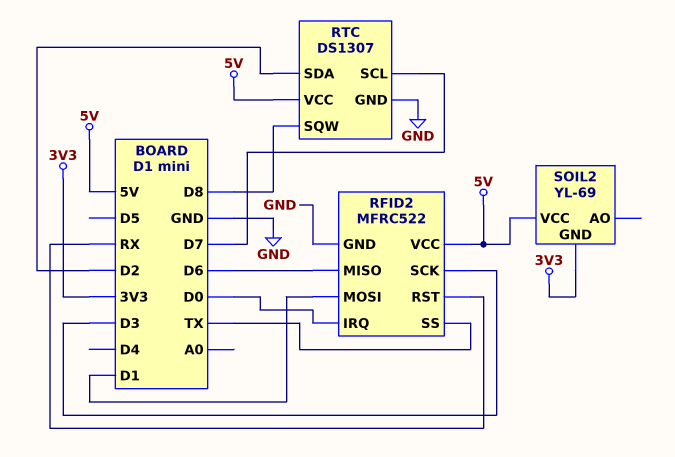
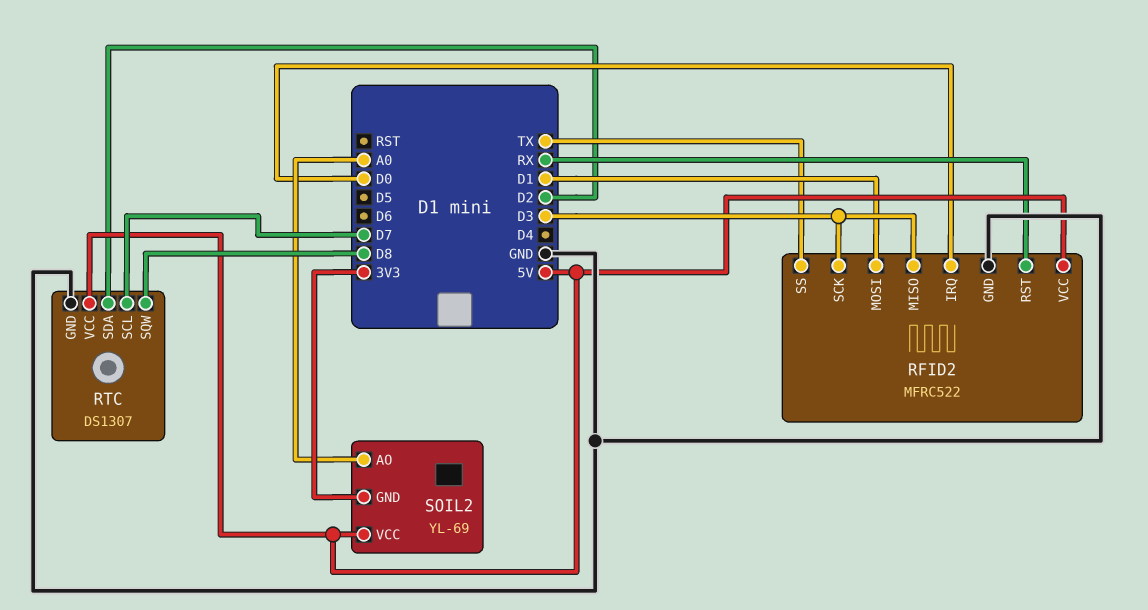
RFID2 pin MISO: D6 -> D3
SOIL2 pin AO: none -> A0

